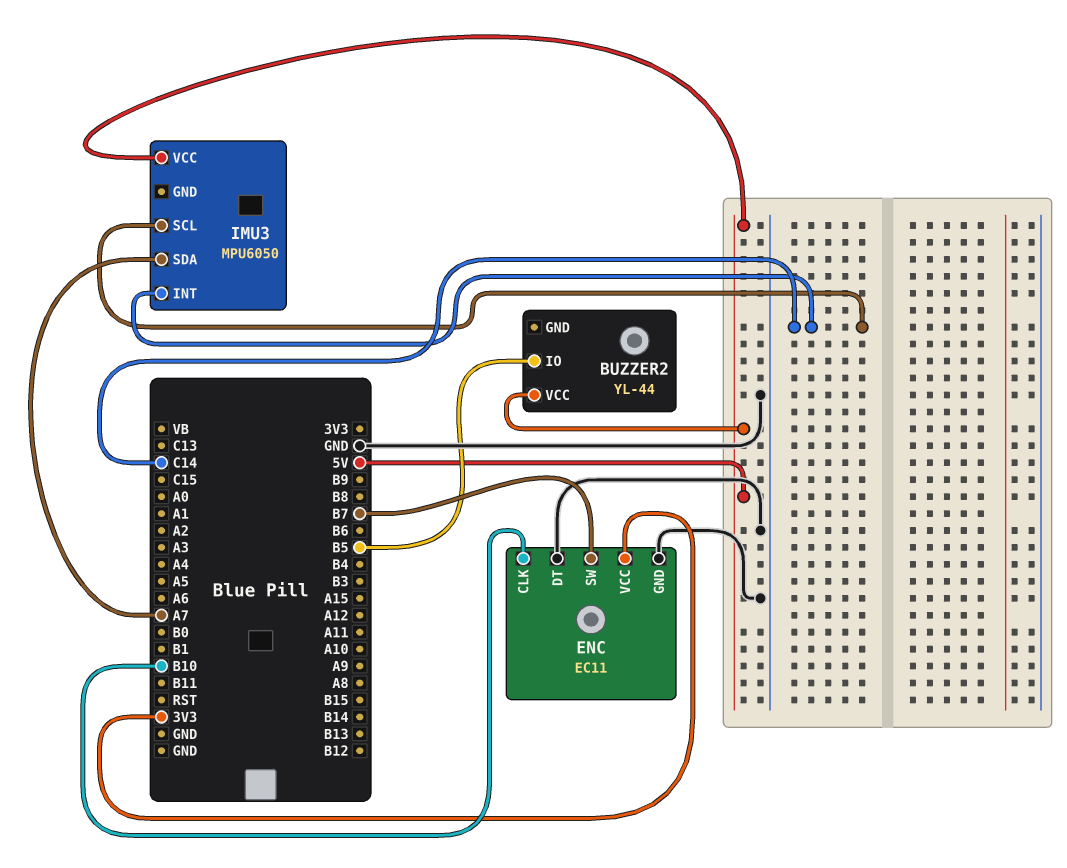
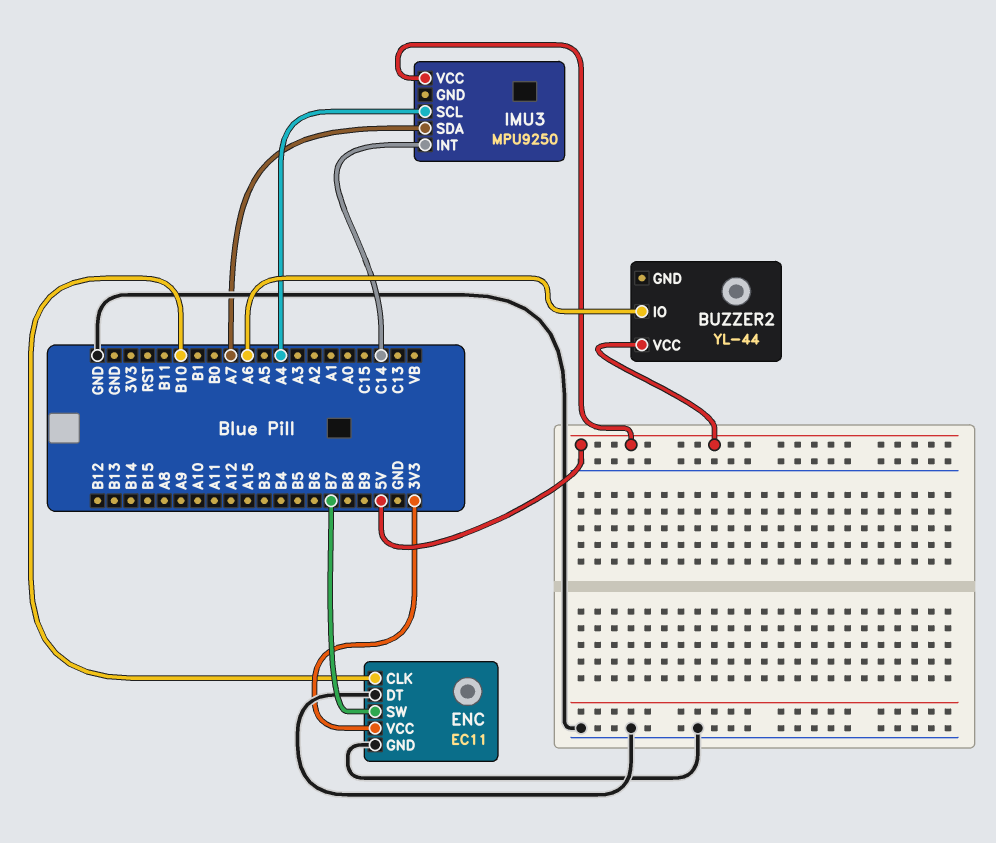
BUZZER2 pin IO: B5 -> A6
IMU3: MPU6050 -> MPU9250
IMU3 pin SCL: C14 -> A4

